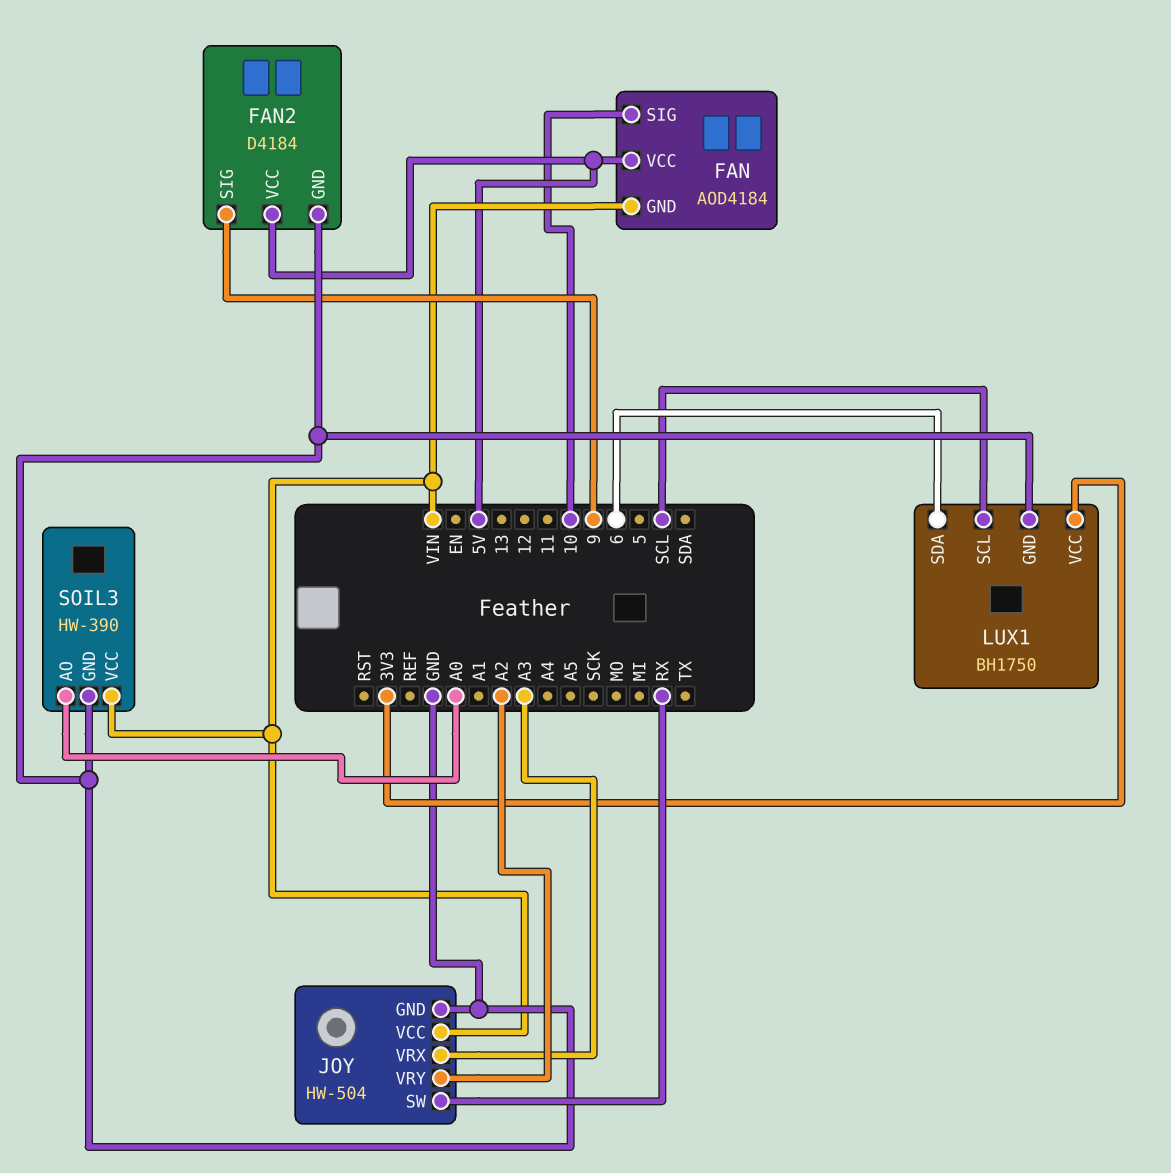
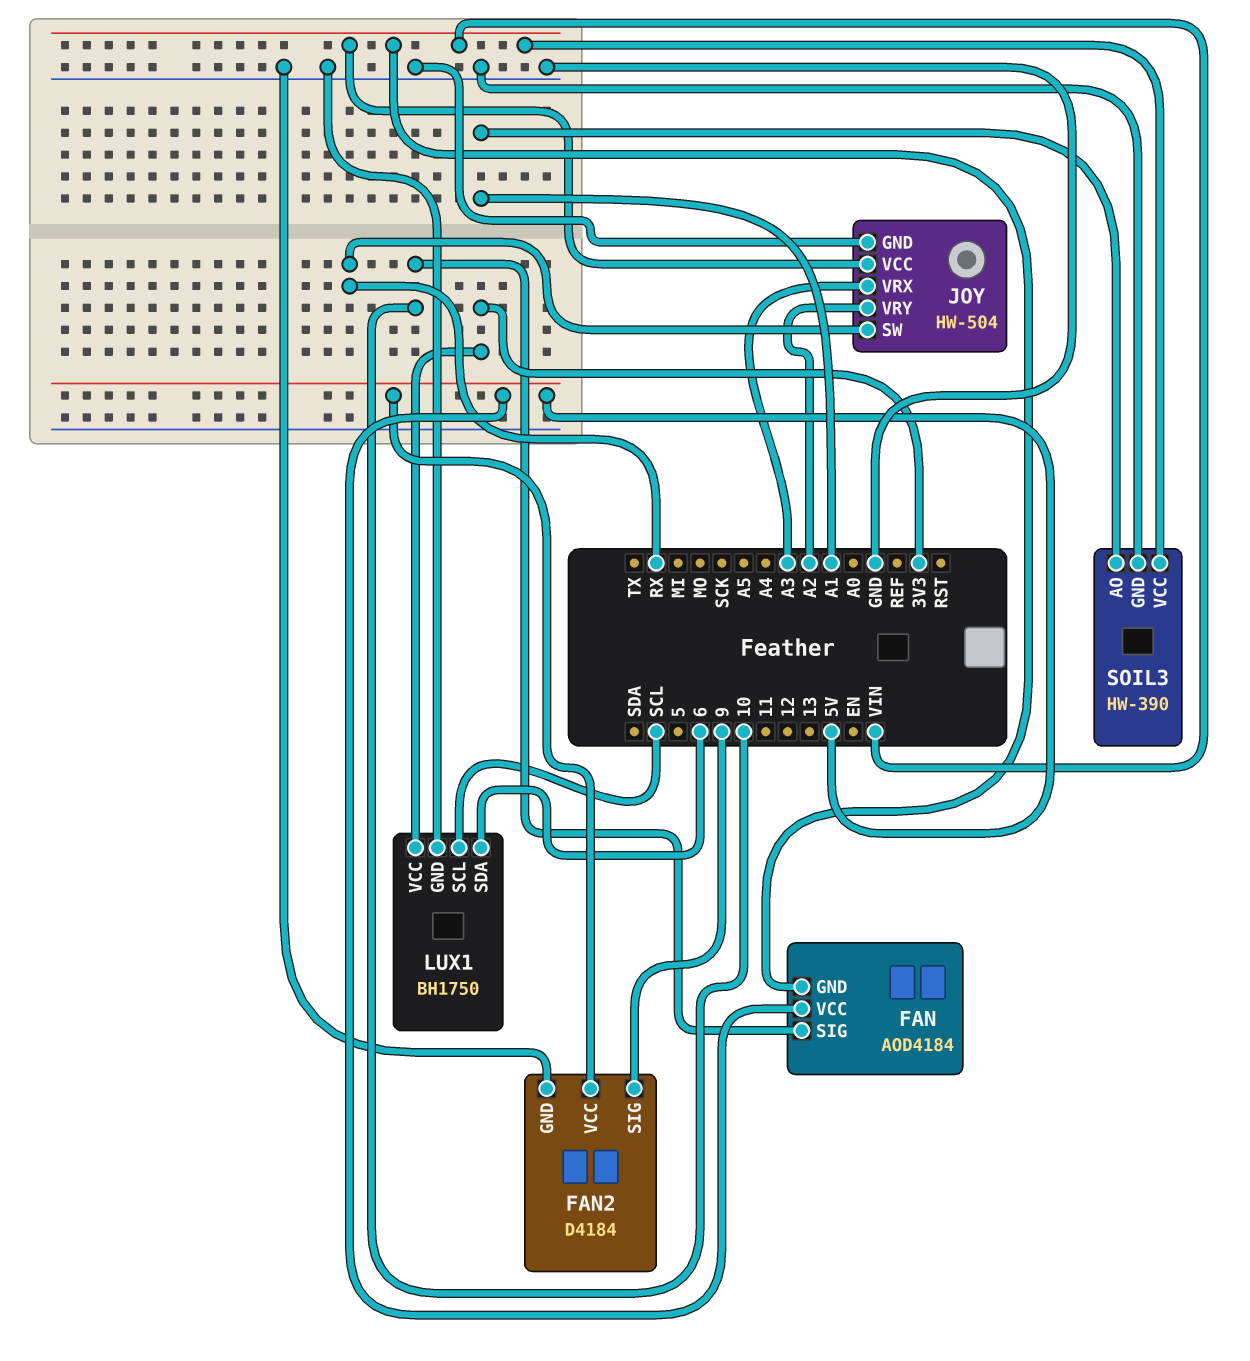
SOIL3 pin AO: A0 -> A1

